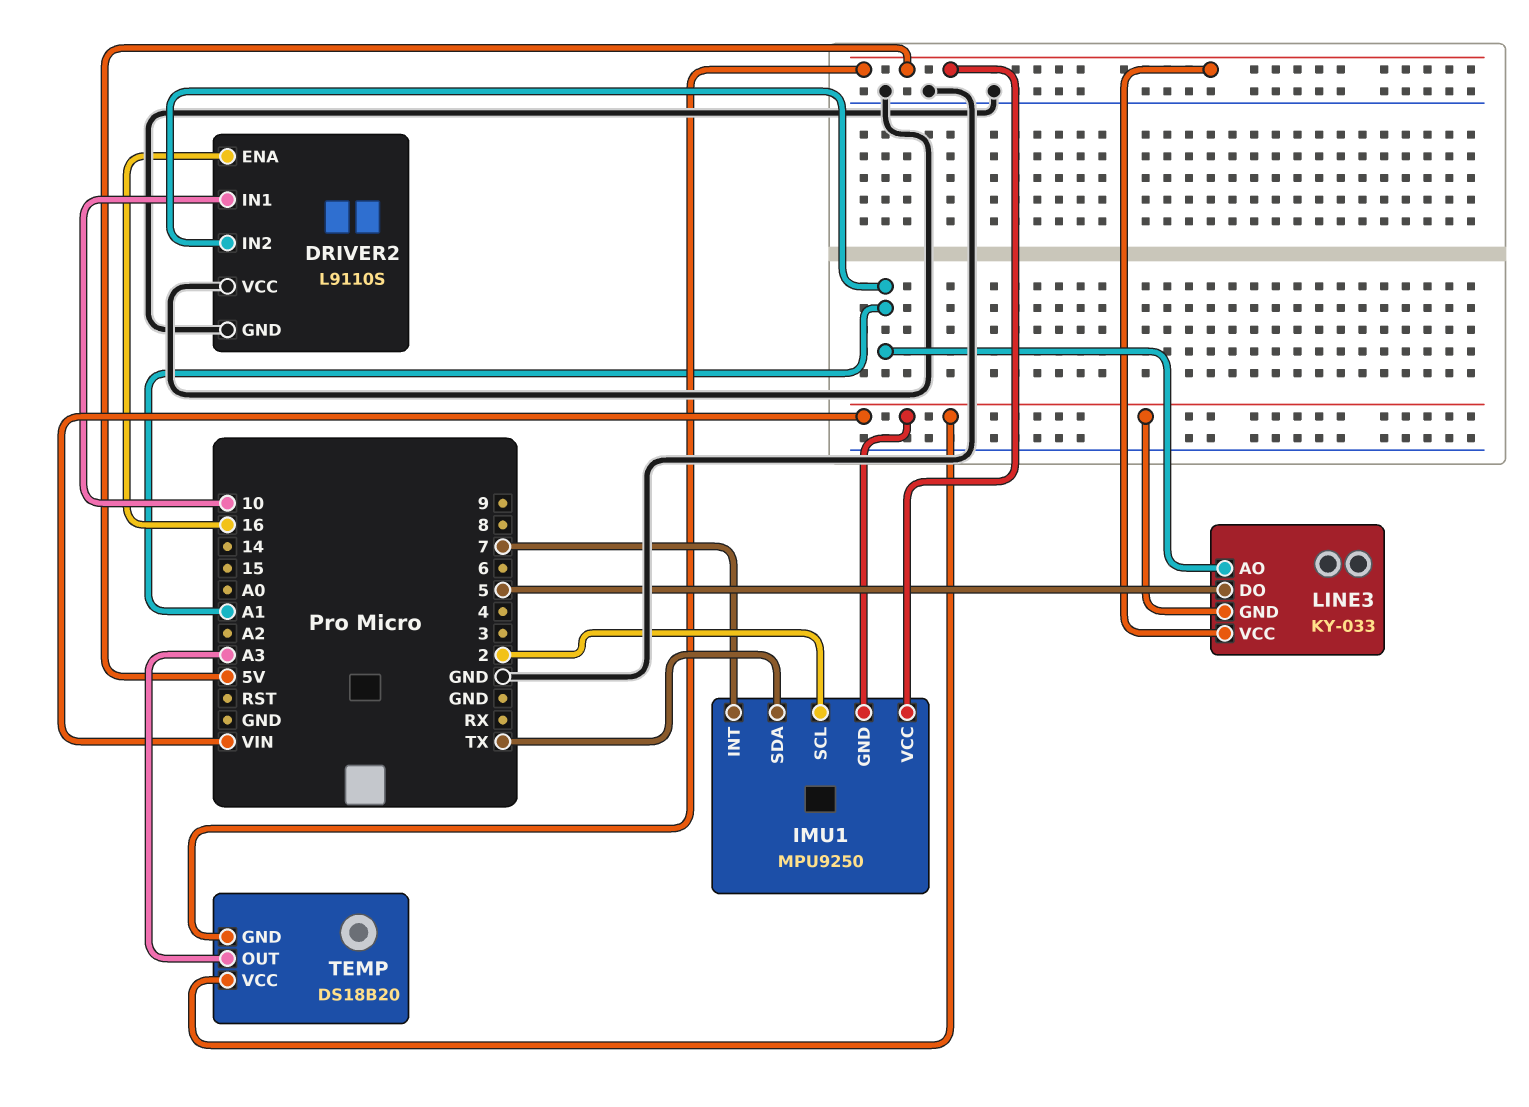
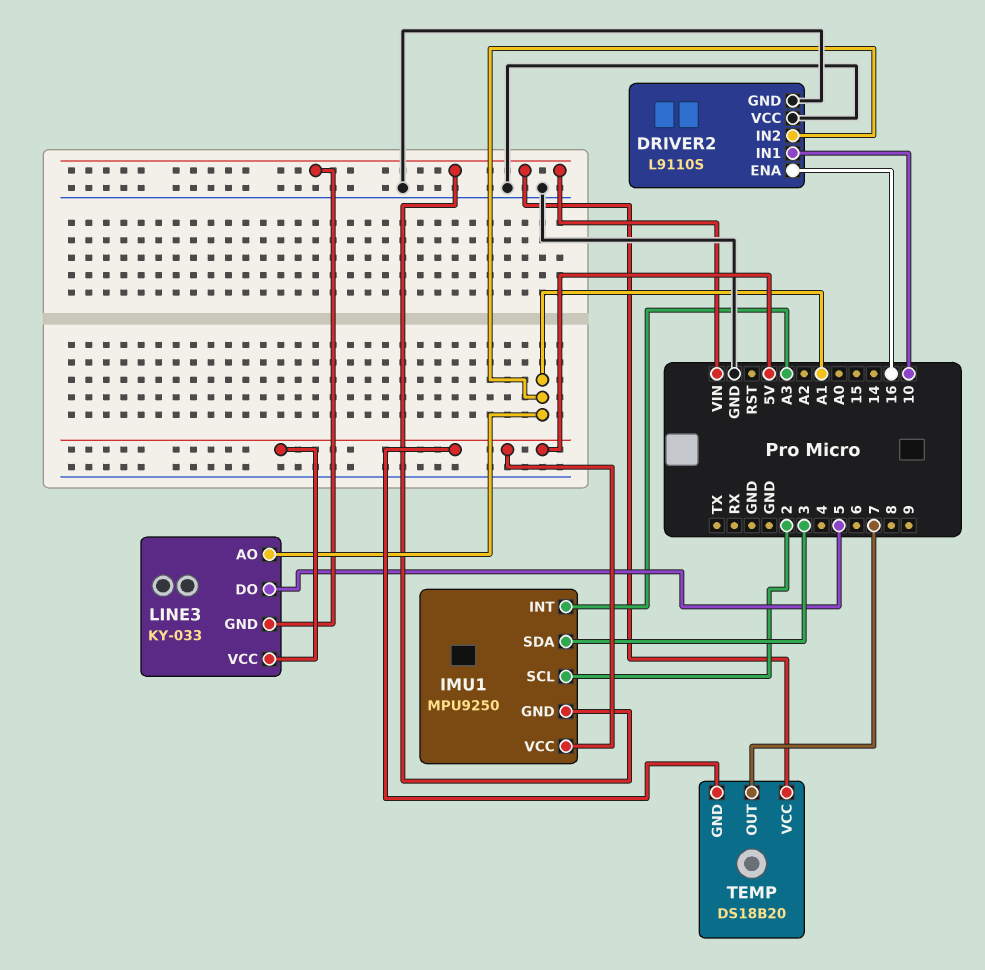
IMU1 pin INT: 7 -> A3
IMU1 pin SDA: TX -> 3
TEMP pin OUT: A3 -> 7

